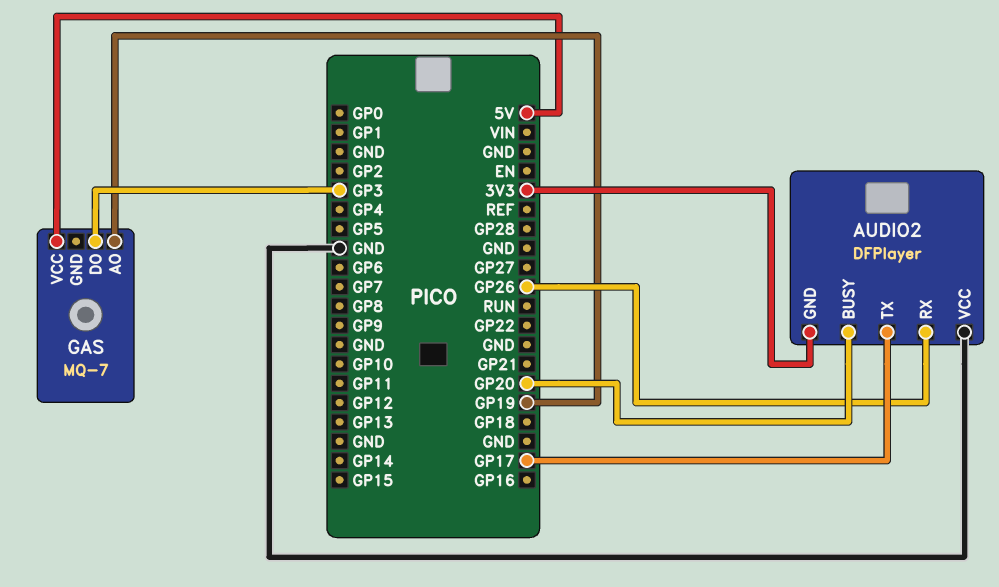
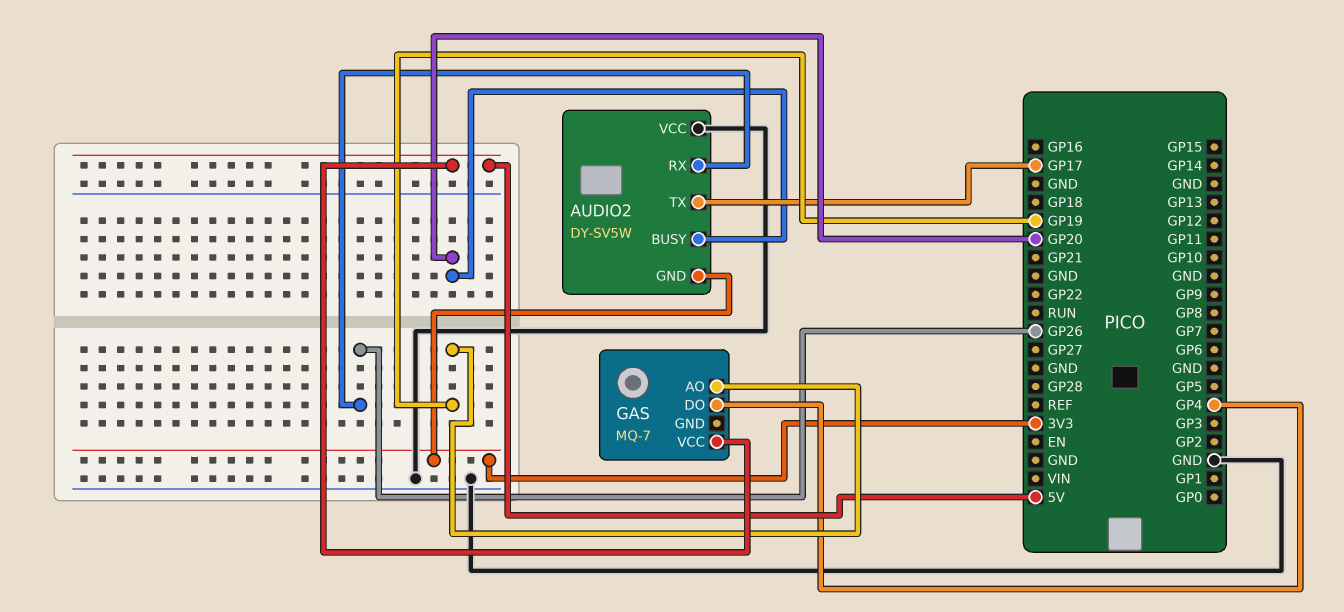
AUDIO2: DFPlayer -> DY-SV5W
GAS pin DO: GP3 -> GP4

